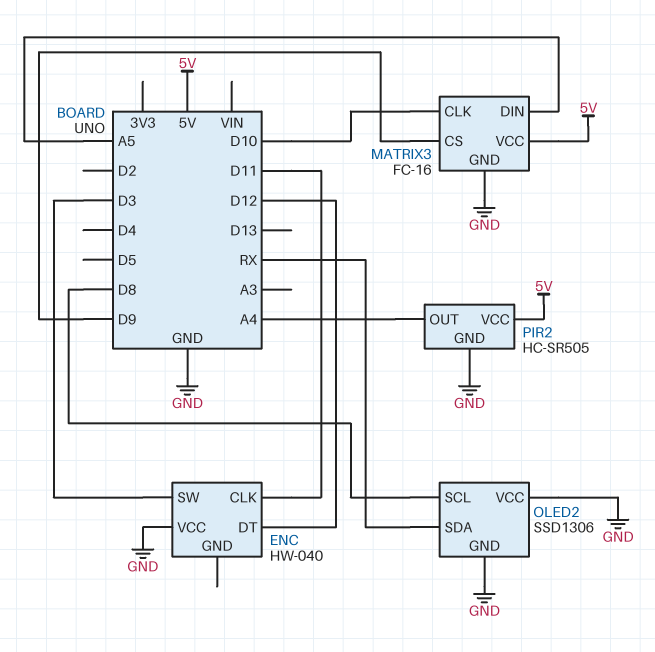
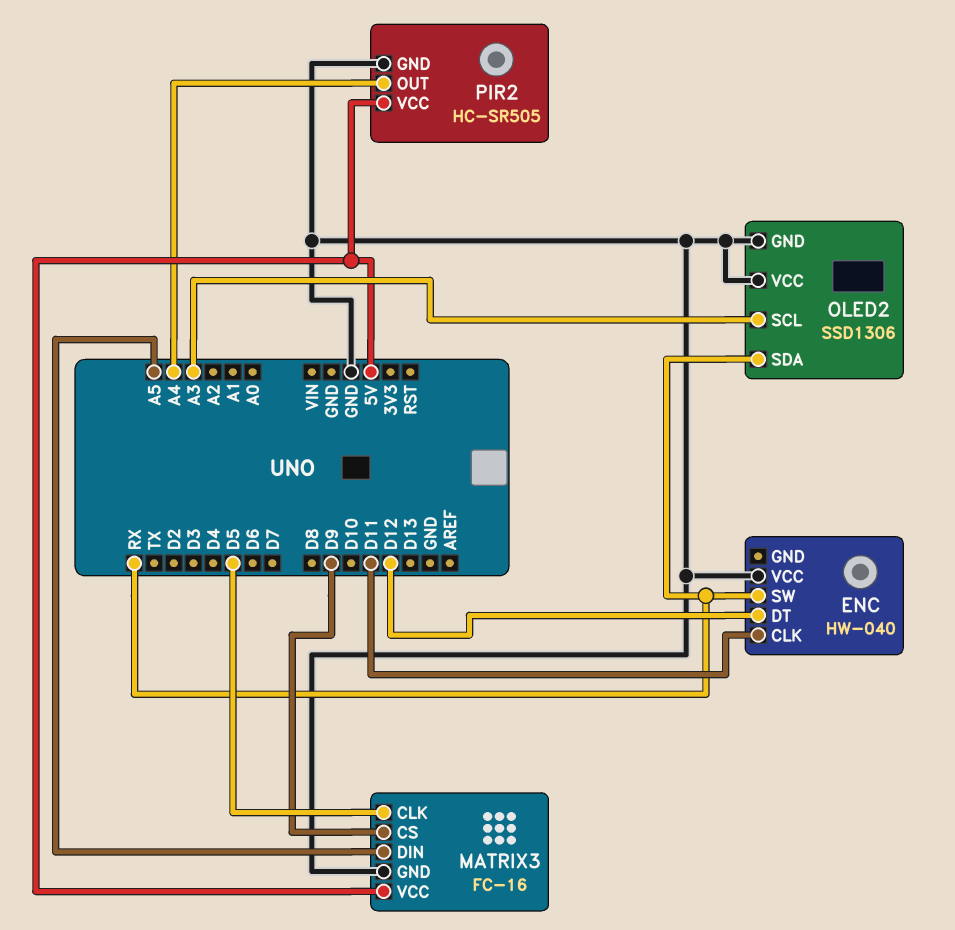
ENC pin SW: D3 -> RX
MATRIX3 pin CLK: D10 -> D5
OLED2 pin SCL: D8 -> A3

